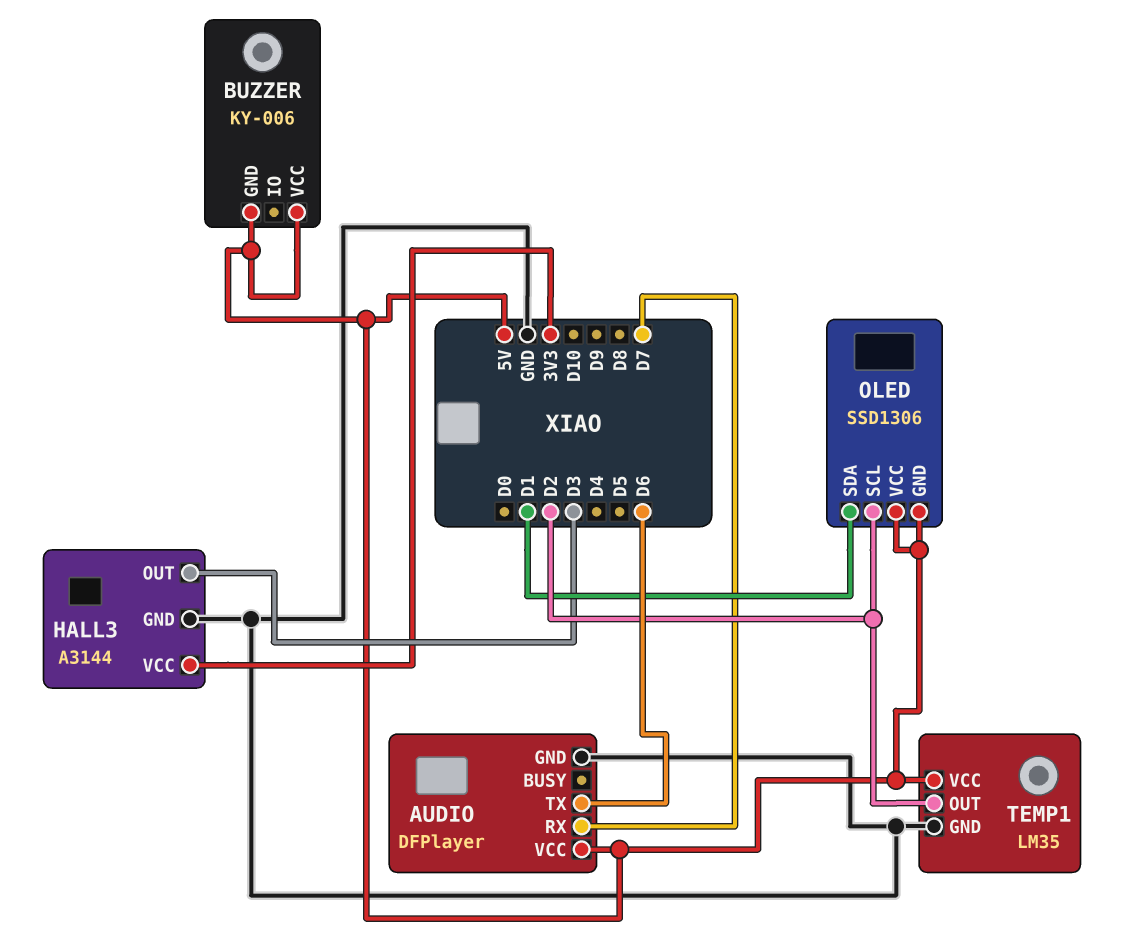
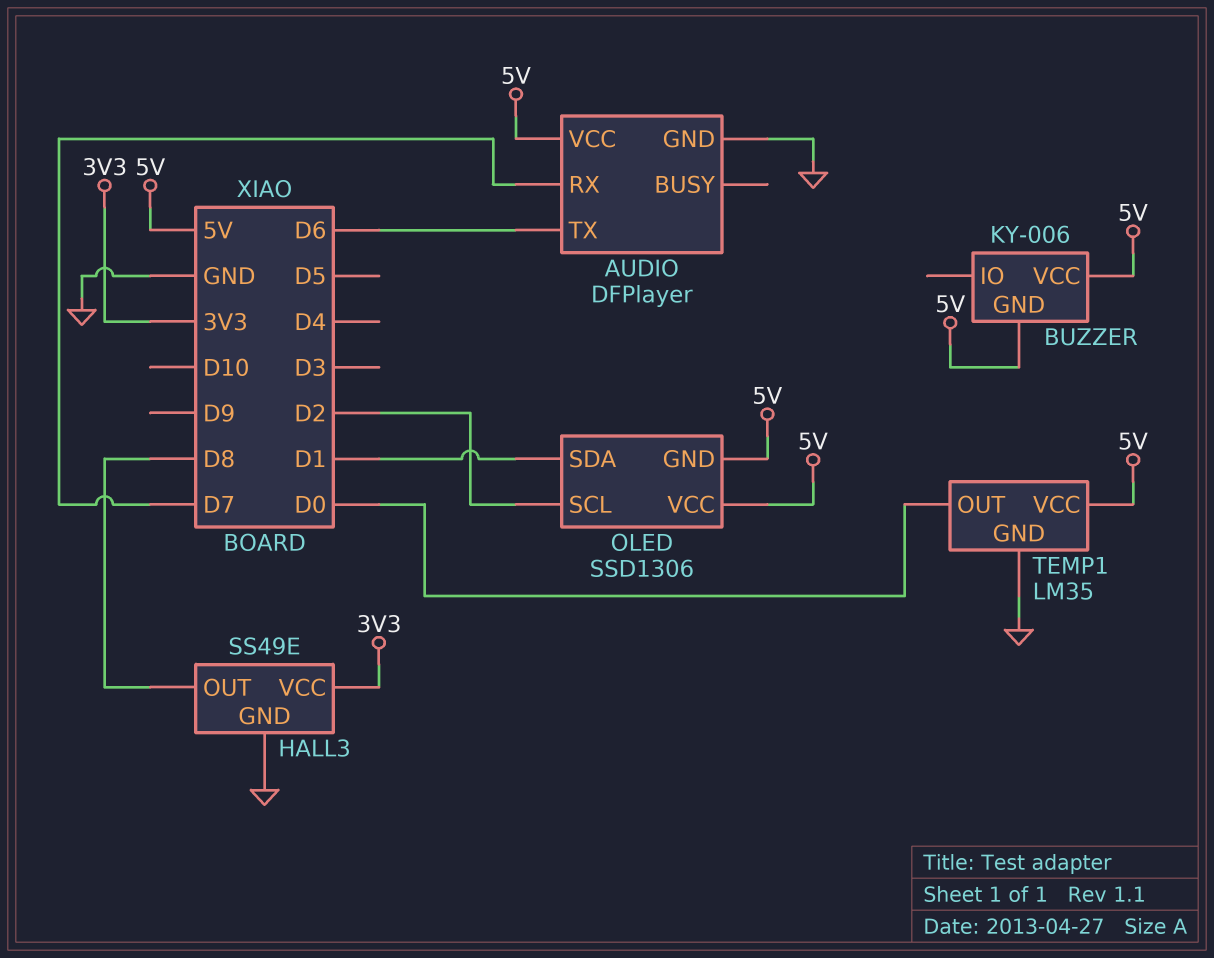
HALL3: A3144 -> SS49E
HALL3 pin OUT: D3 -> D8
TEMP1 pin OUT: D2 -> D0

